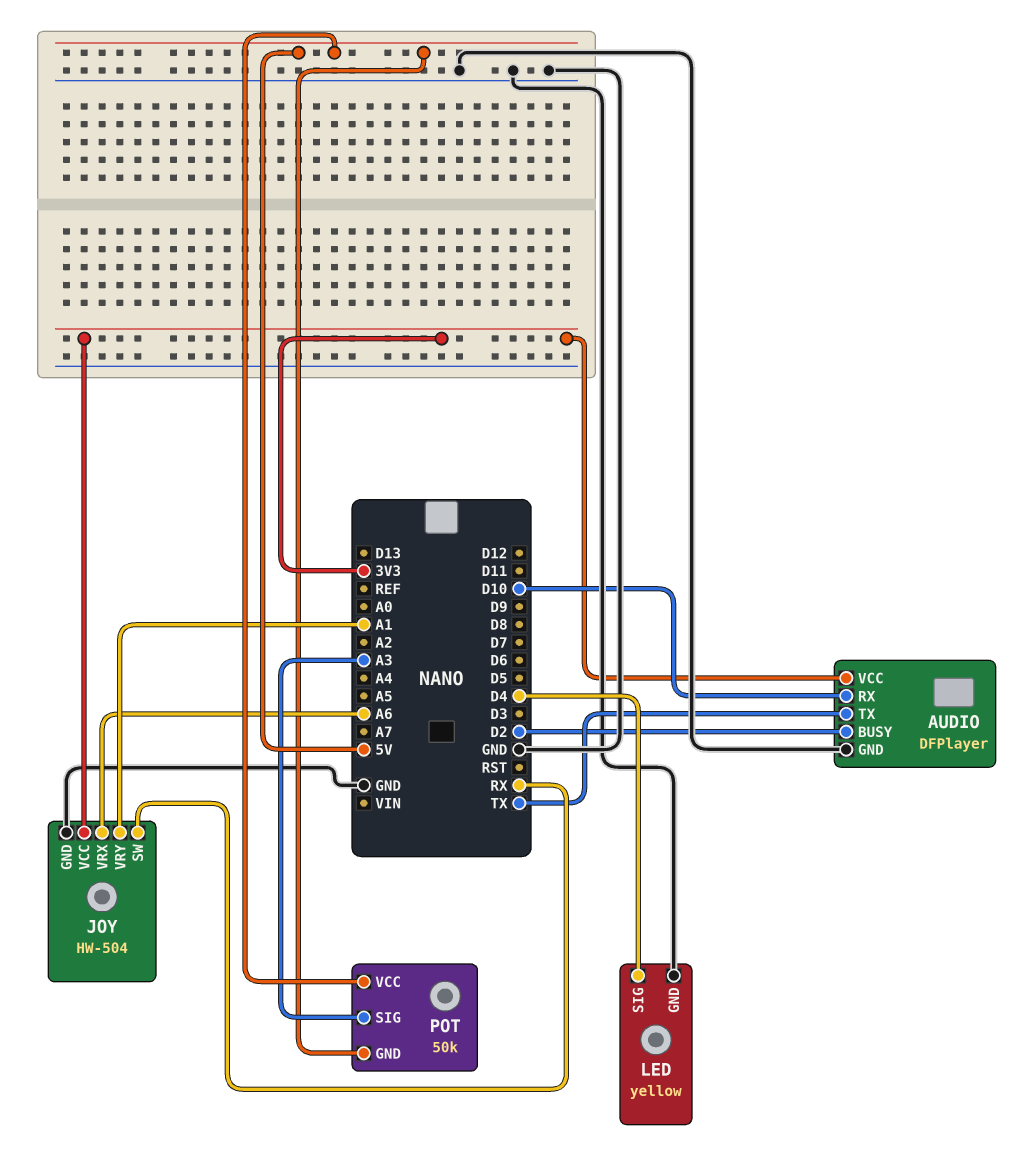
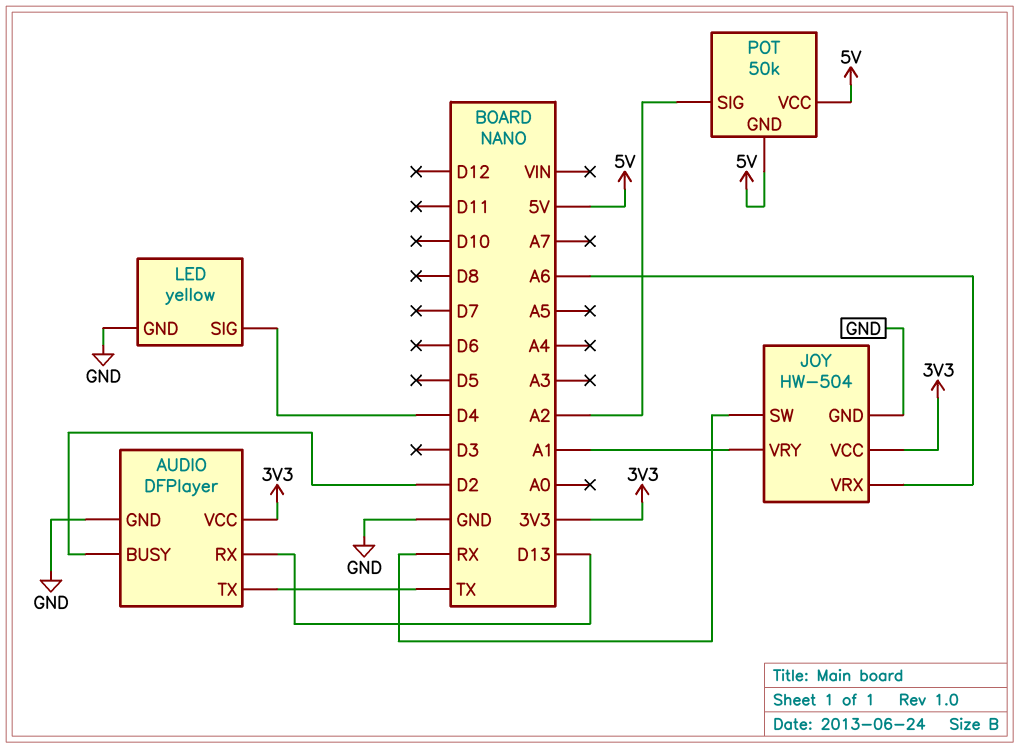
AUDIO pin RX: D10 -> D13
POT pin SIG: A3 -> A2

